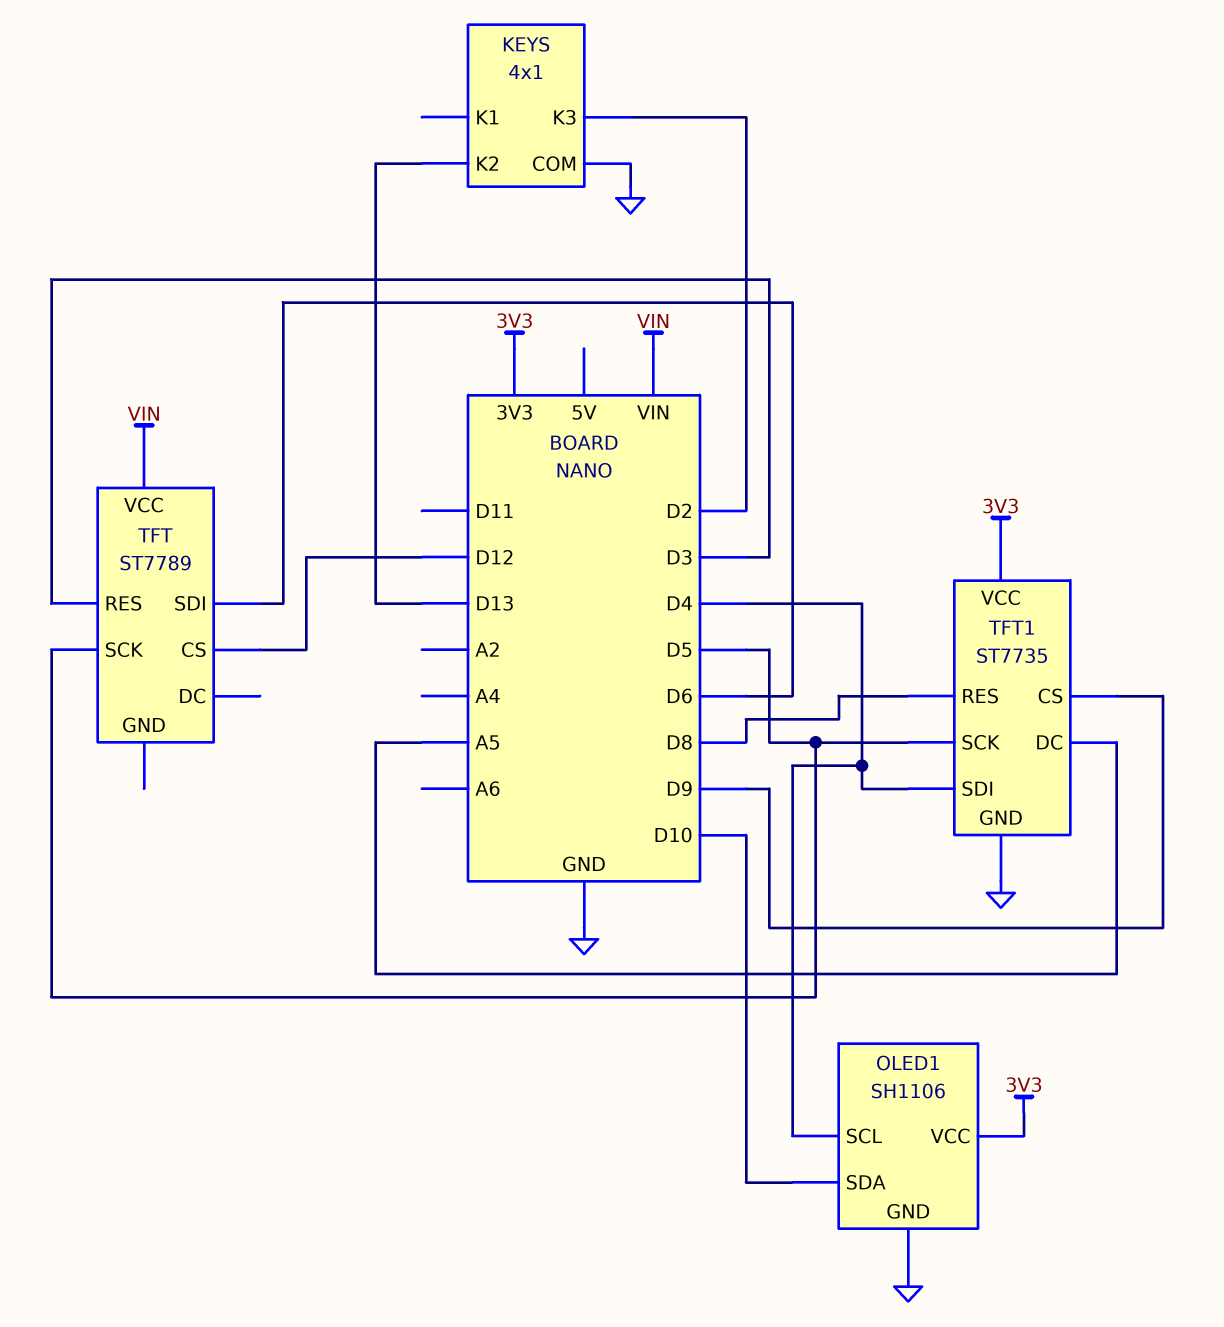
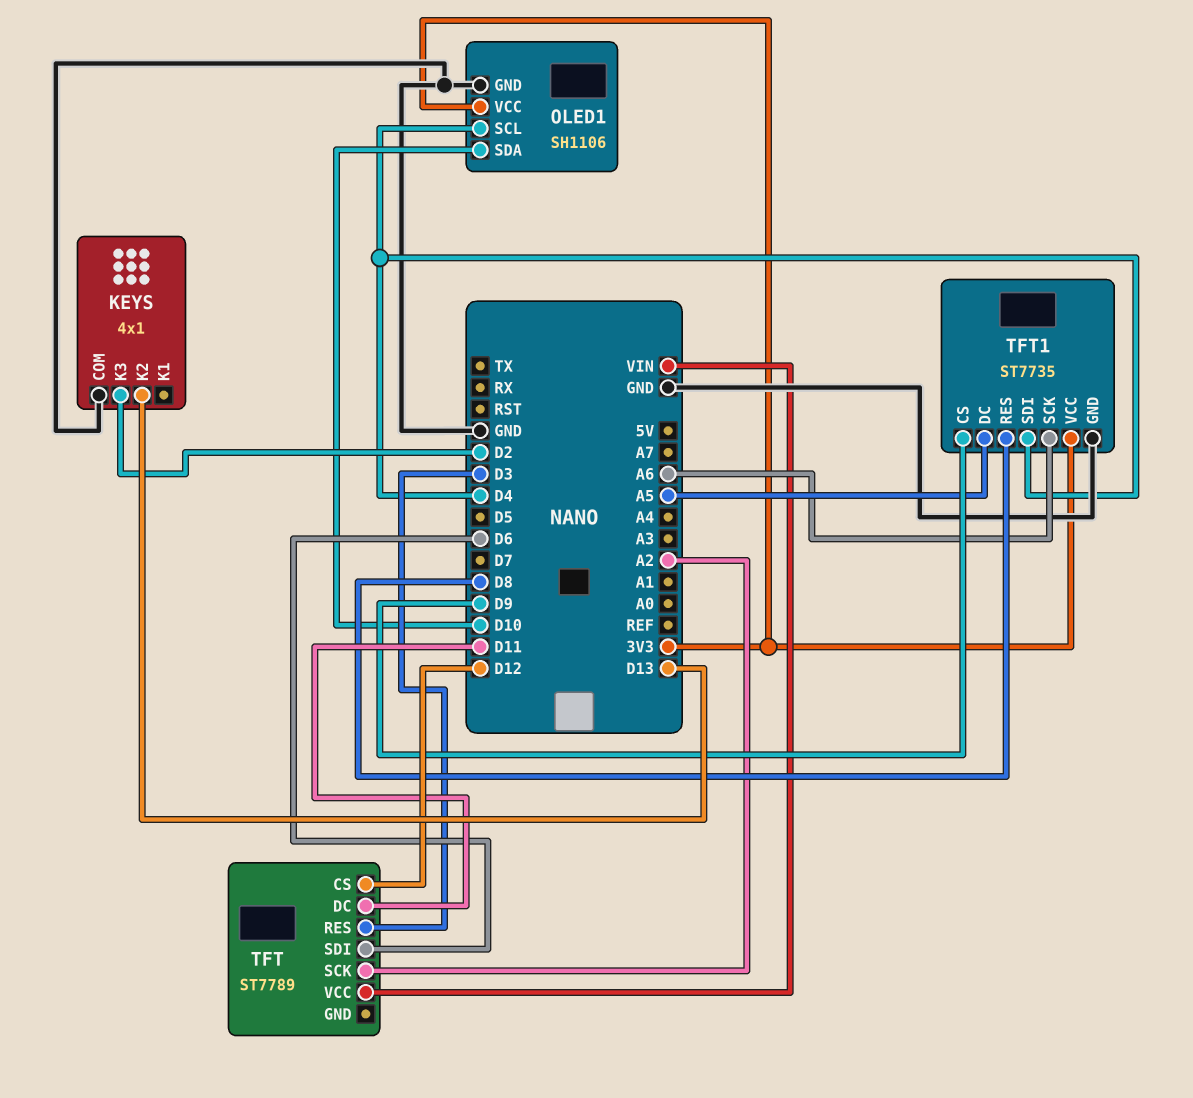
TFT pin DC: none -> D11
TFT pin SCK: D5 -> A2
TFT1 pin SCK: D5 -> A6

